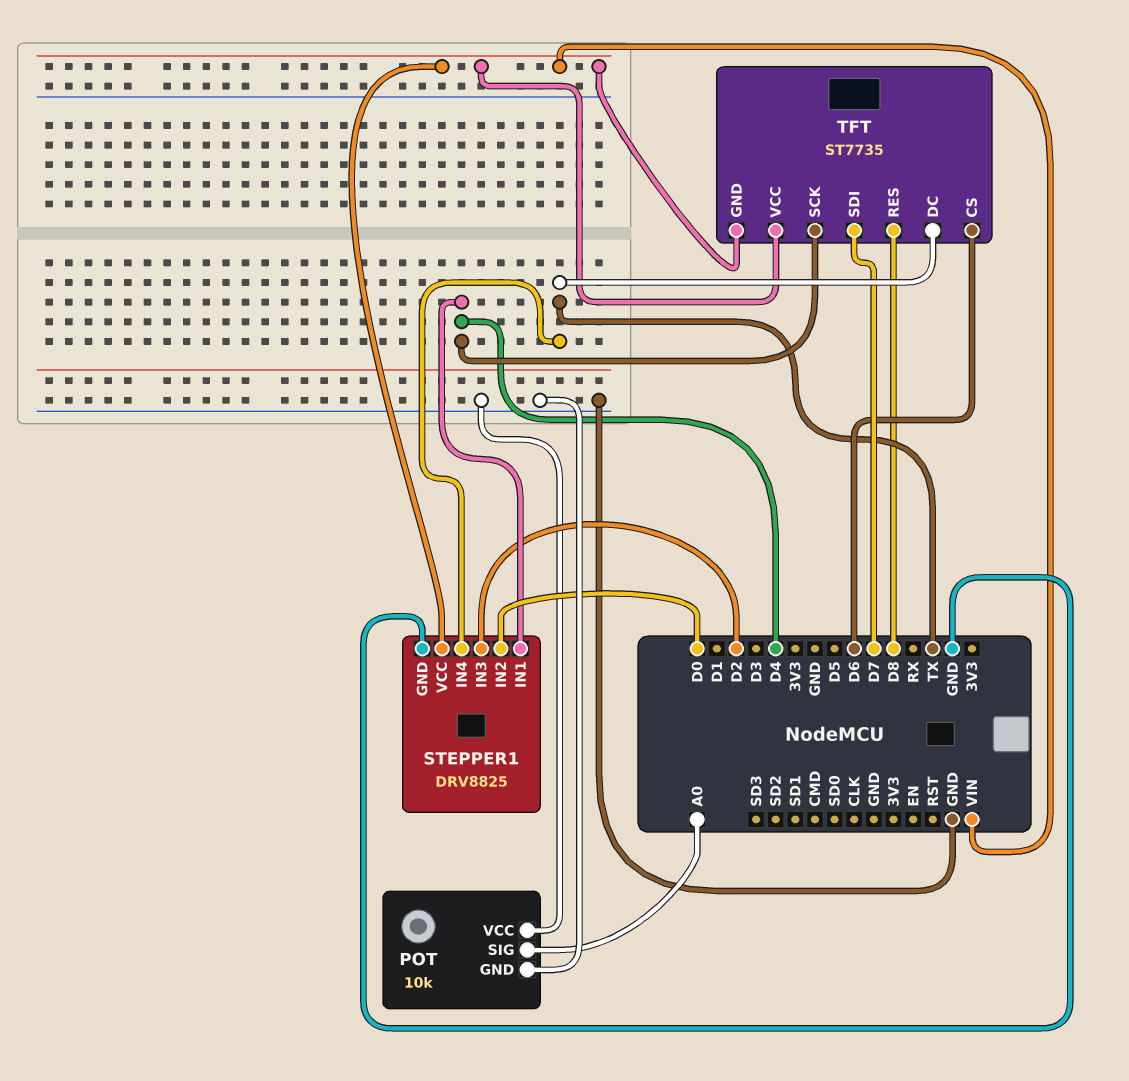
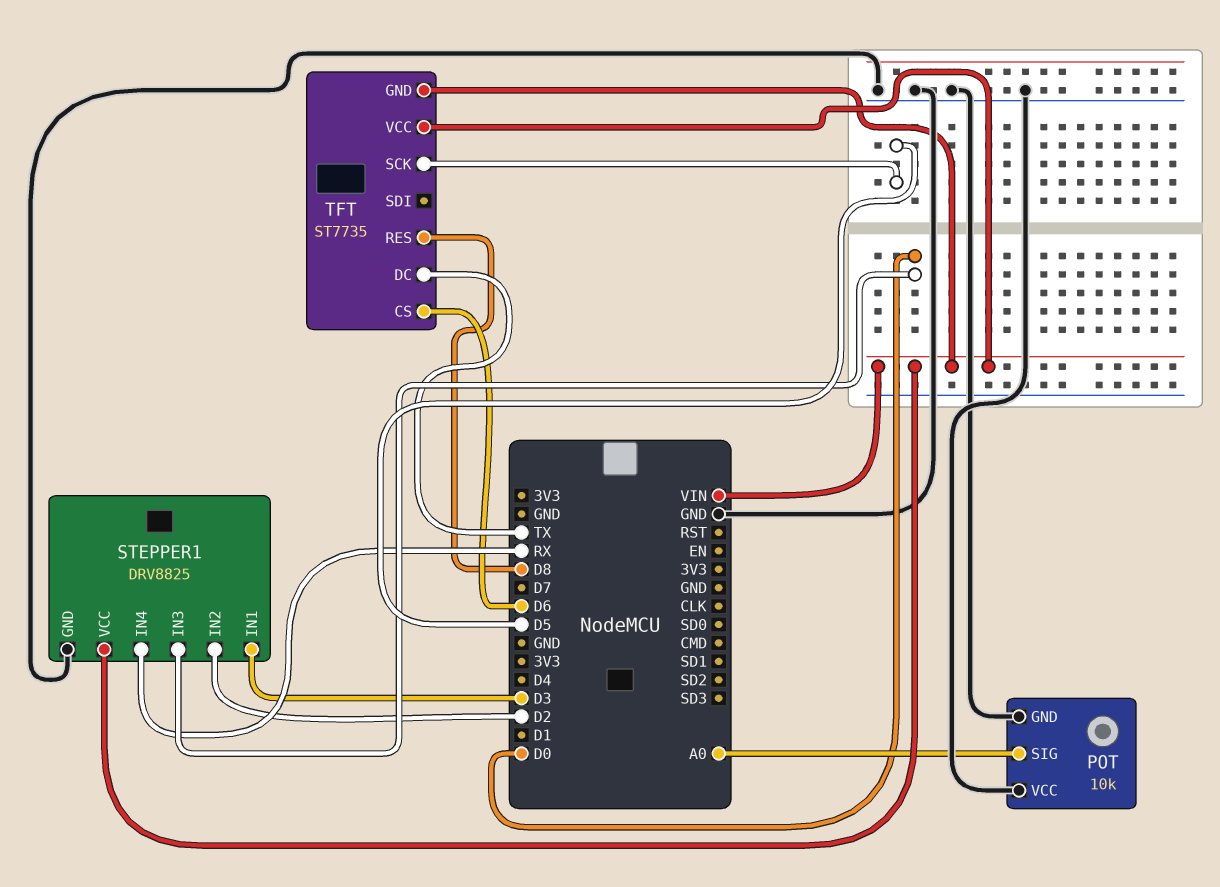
STEPPER1 pin IN1: D4 -> D3
STEPPER1 pin IN2: D0 -> D2
STEPPER1 pin IN3: D2 -> D0
STEPPER1 pin IN4: TX -> RX
TFT pin SCK: D4 -> D5
TFT pin SDI: D7 -> none

